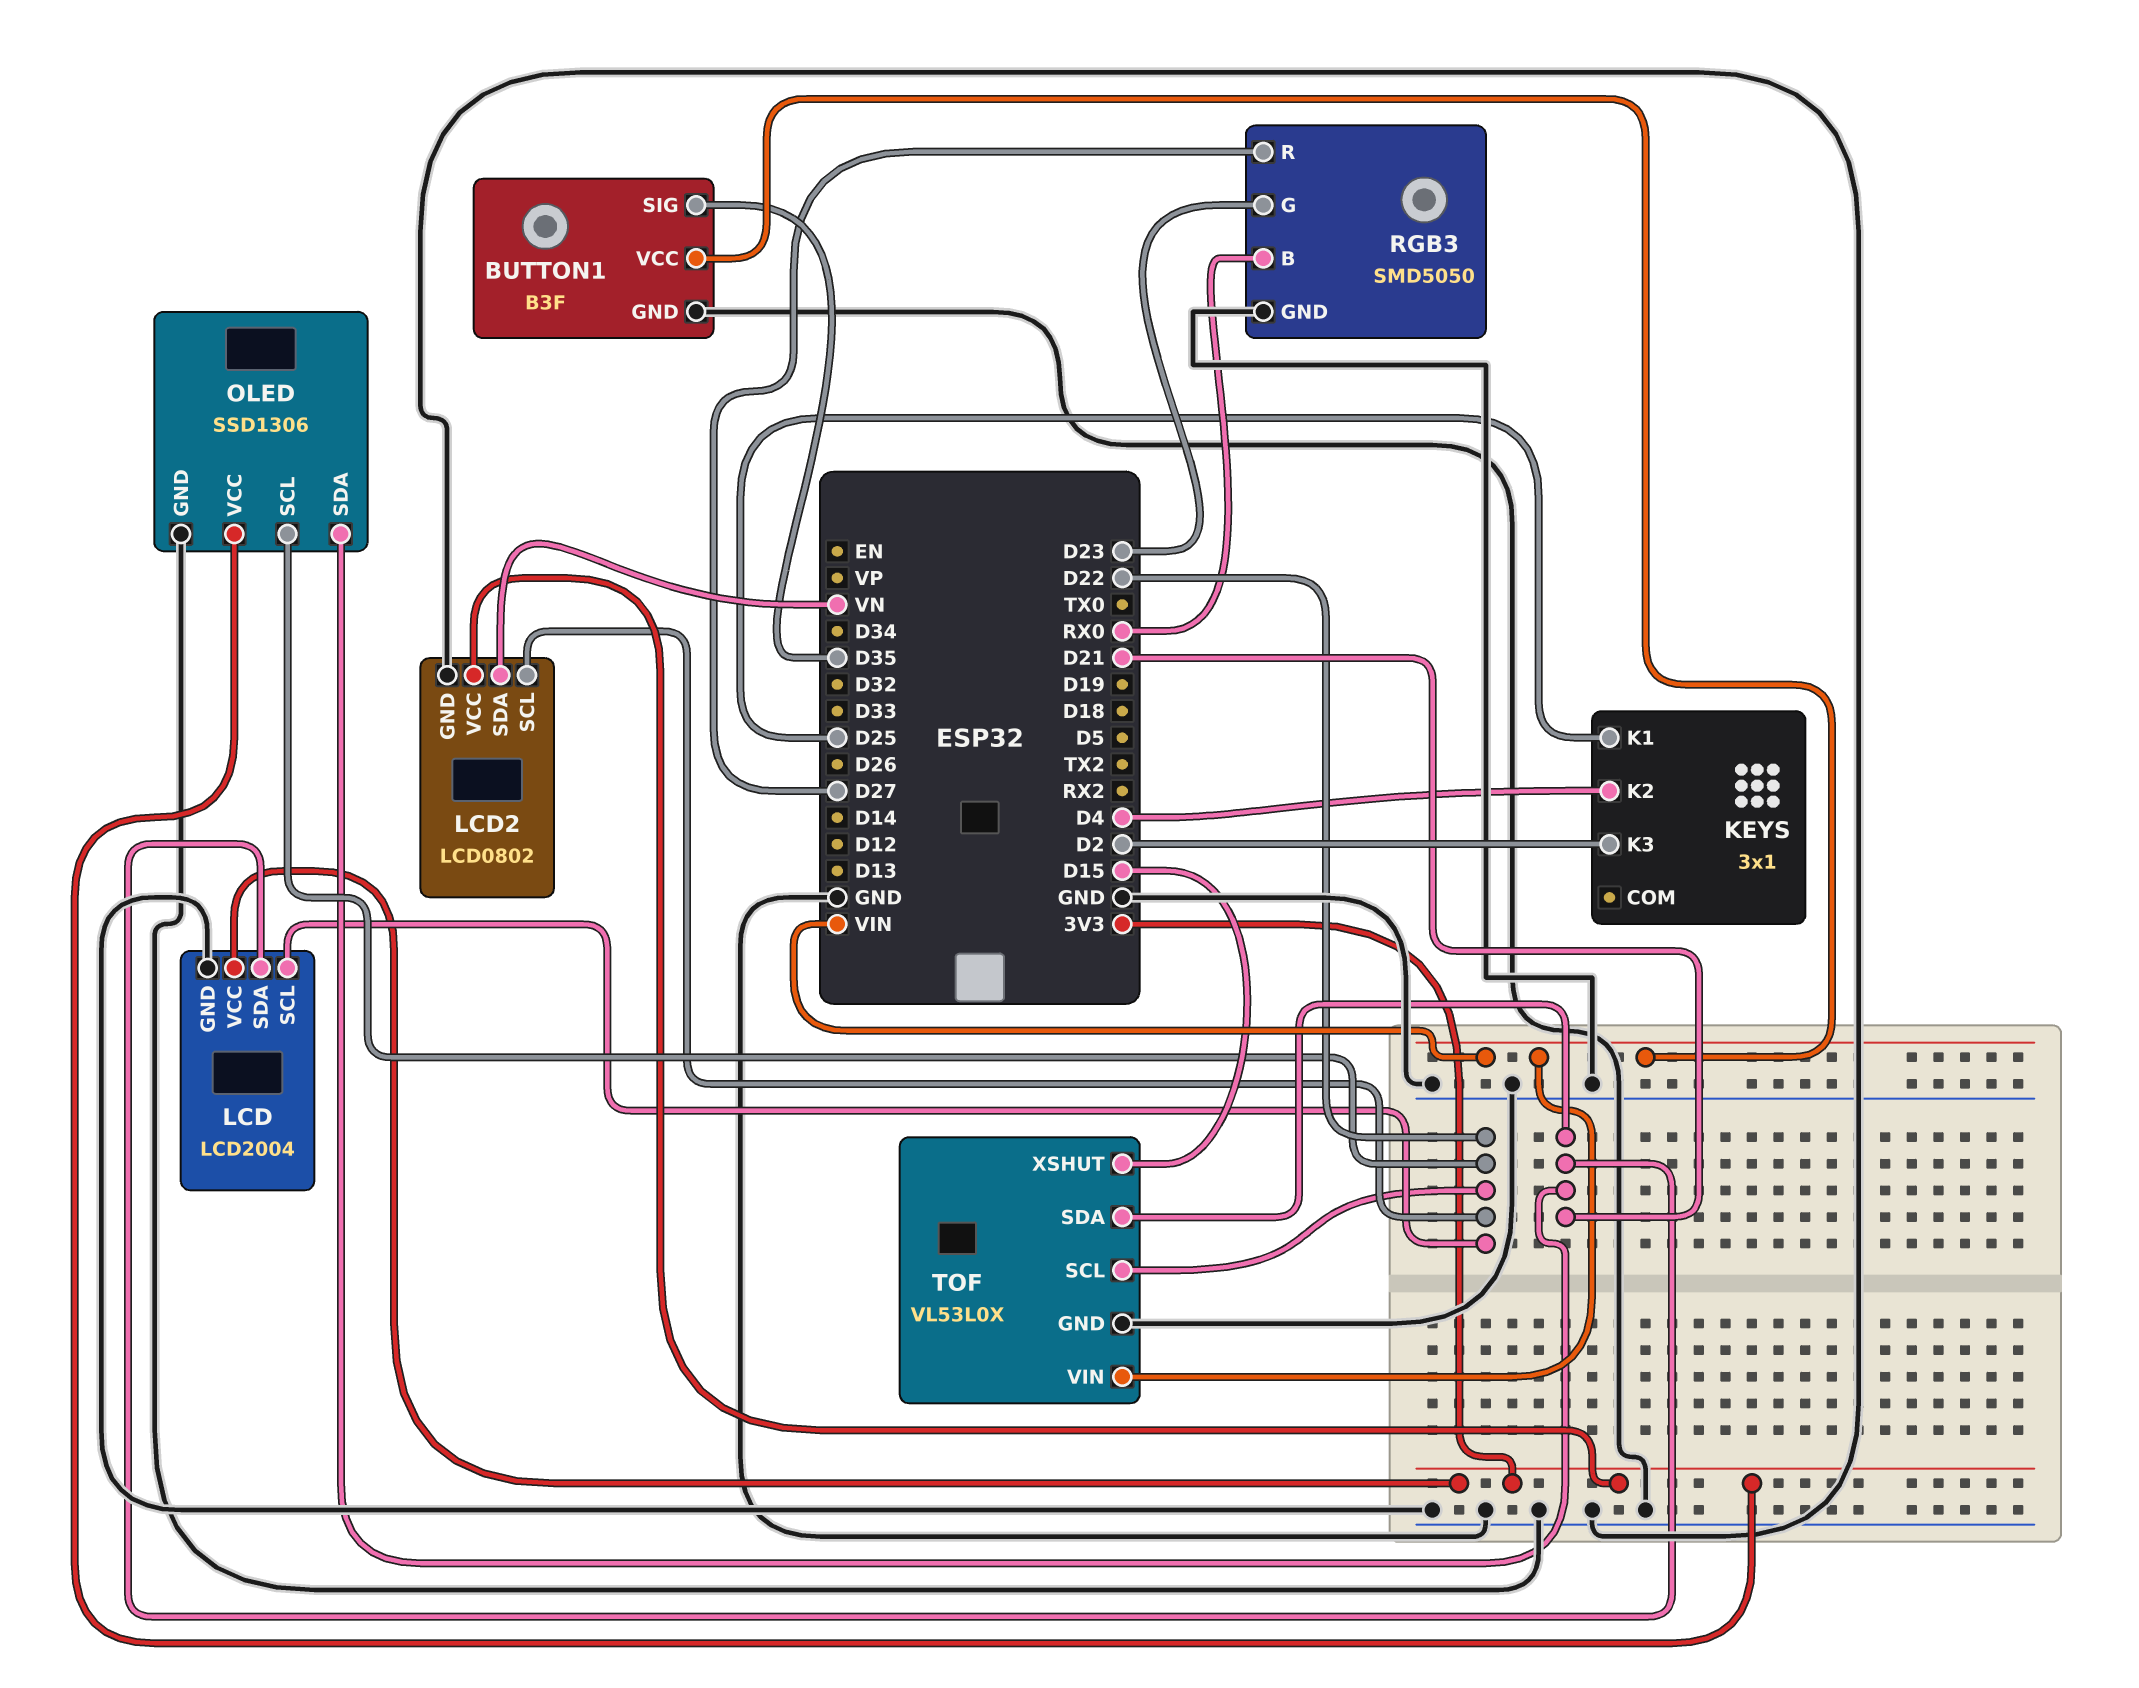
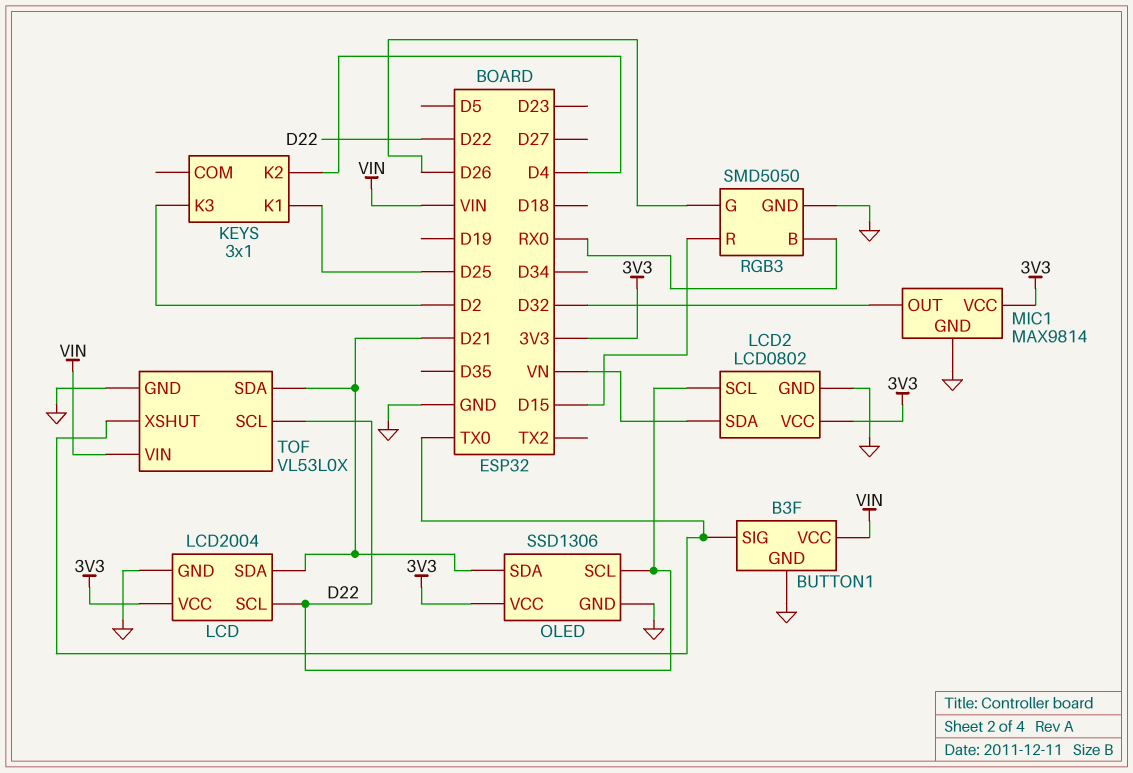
BUTTON1 pin SIG: D35 -> TX0
MIC1: none -> MAX9814
MIC1 pin GND: none -> GND
MIC1 pin OUT: none -> D32
MIC1 pin VCC: none -> 3V3
RGB3 pin G: D23 -> D26
RGB3 pin R: D27 -> D15
TOF pin XSHUT: D15 -> TX0

